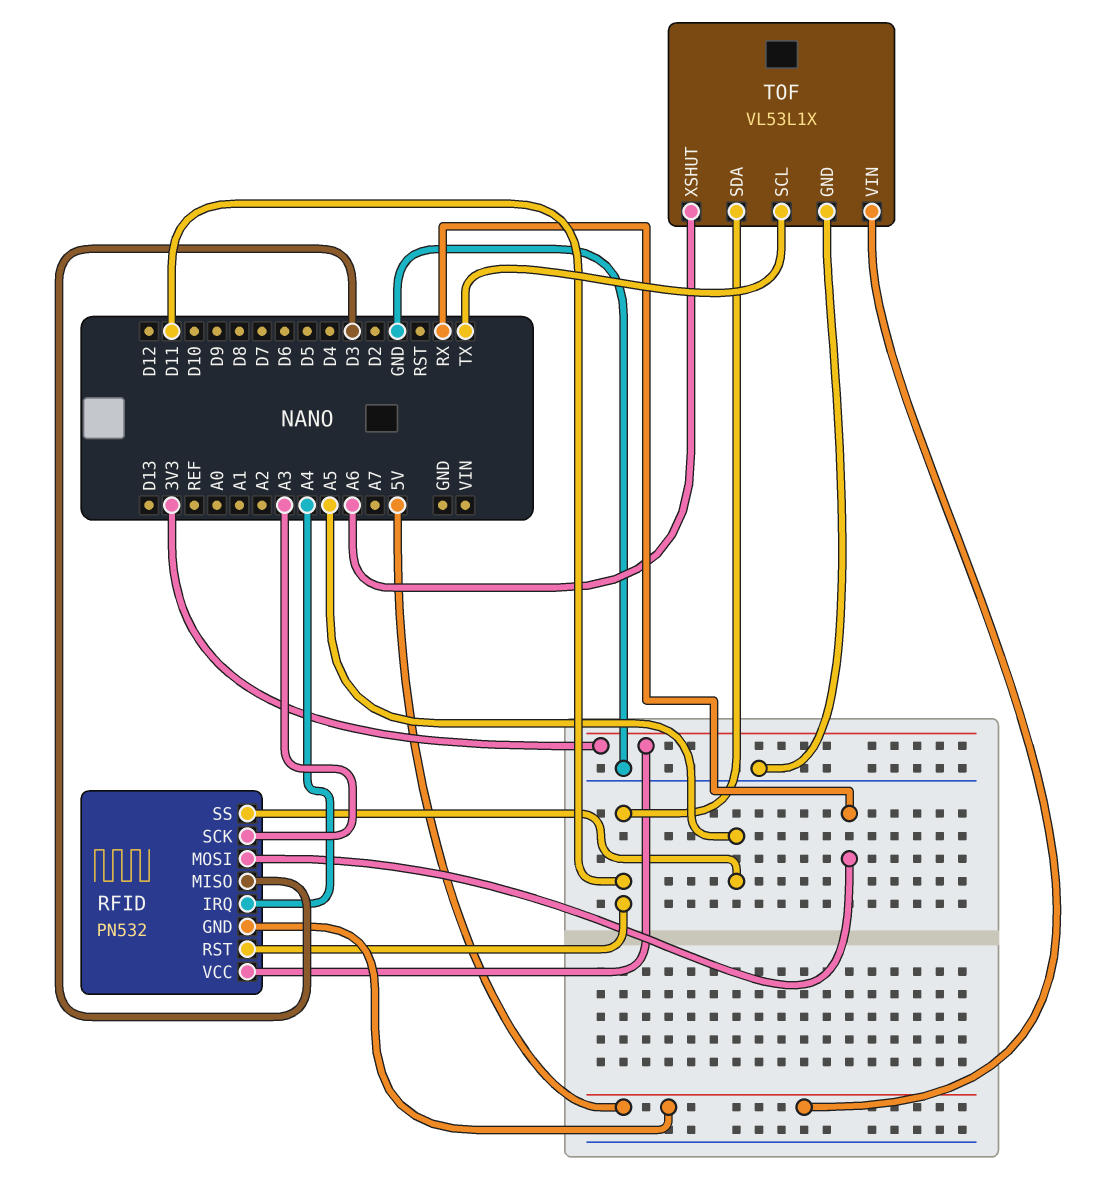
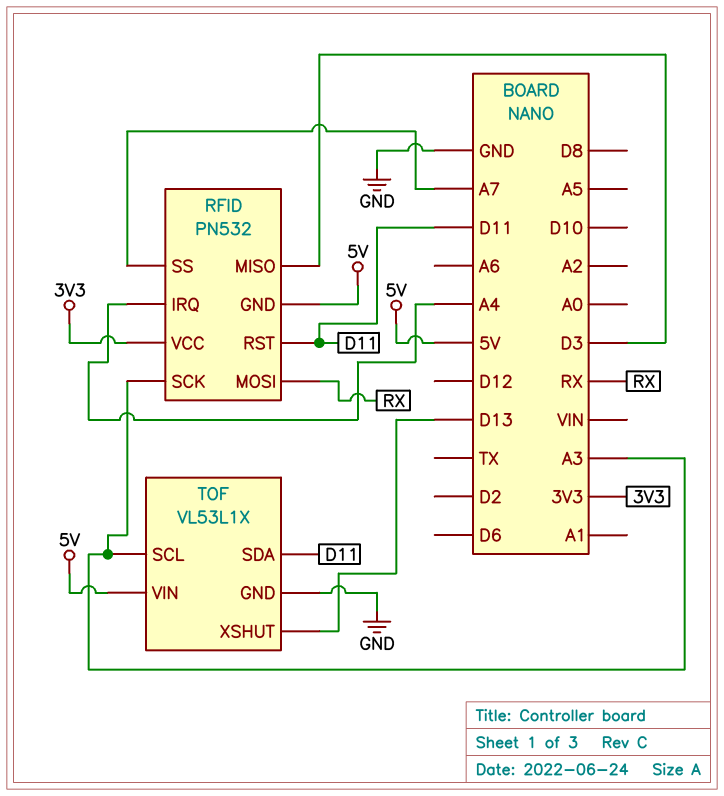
RFID pin SS: A5 -> A7
TOF pin SCL: TX -> A3
TOF pin XSHUT: A6 -> D13

